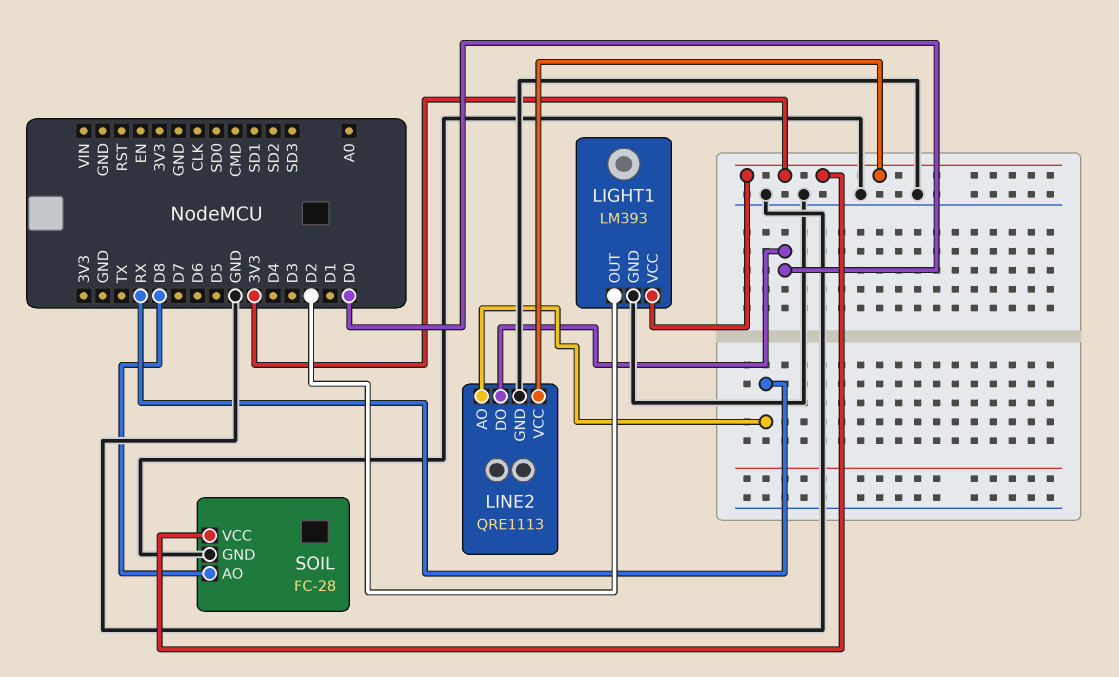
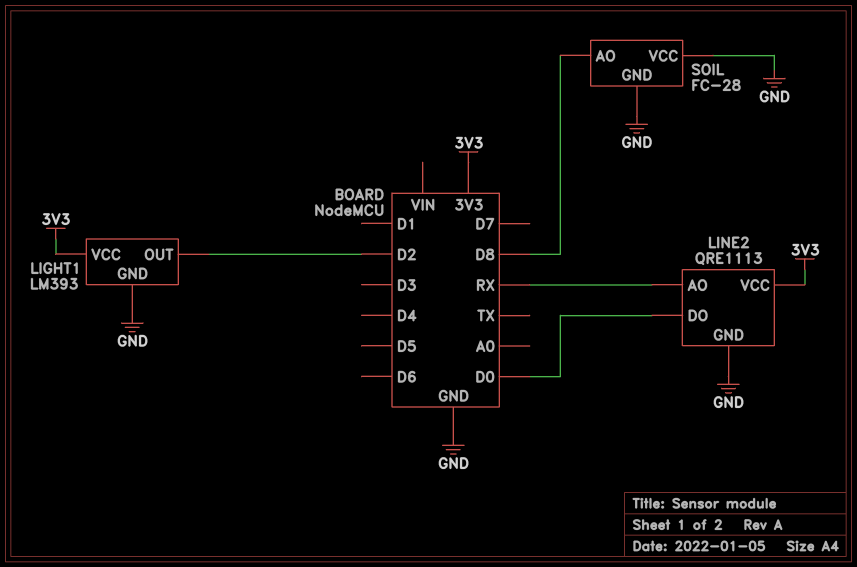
SOIL pin VCC: 3V3 -> GND

